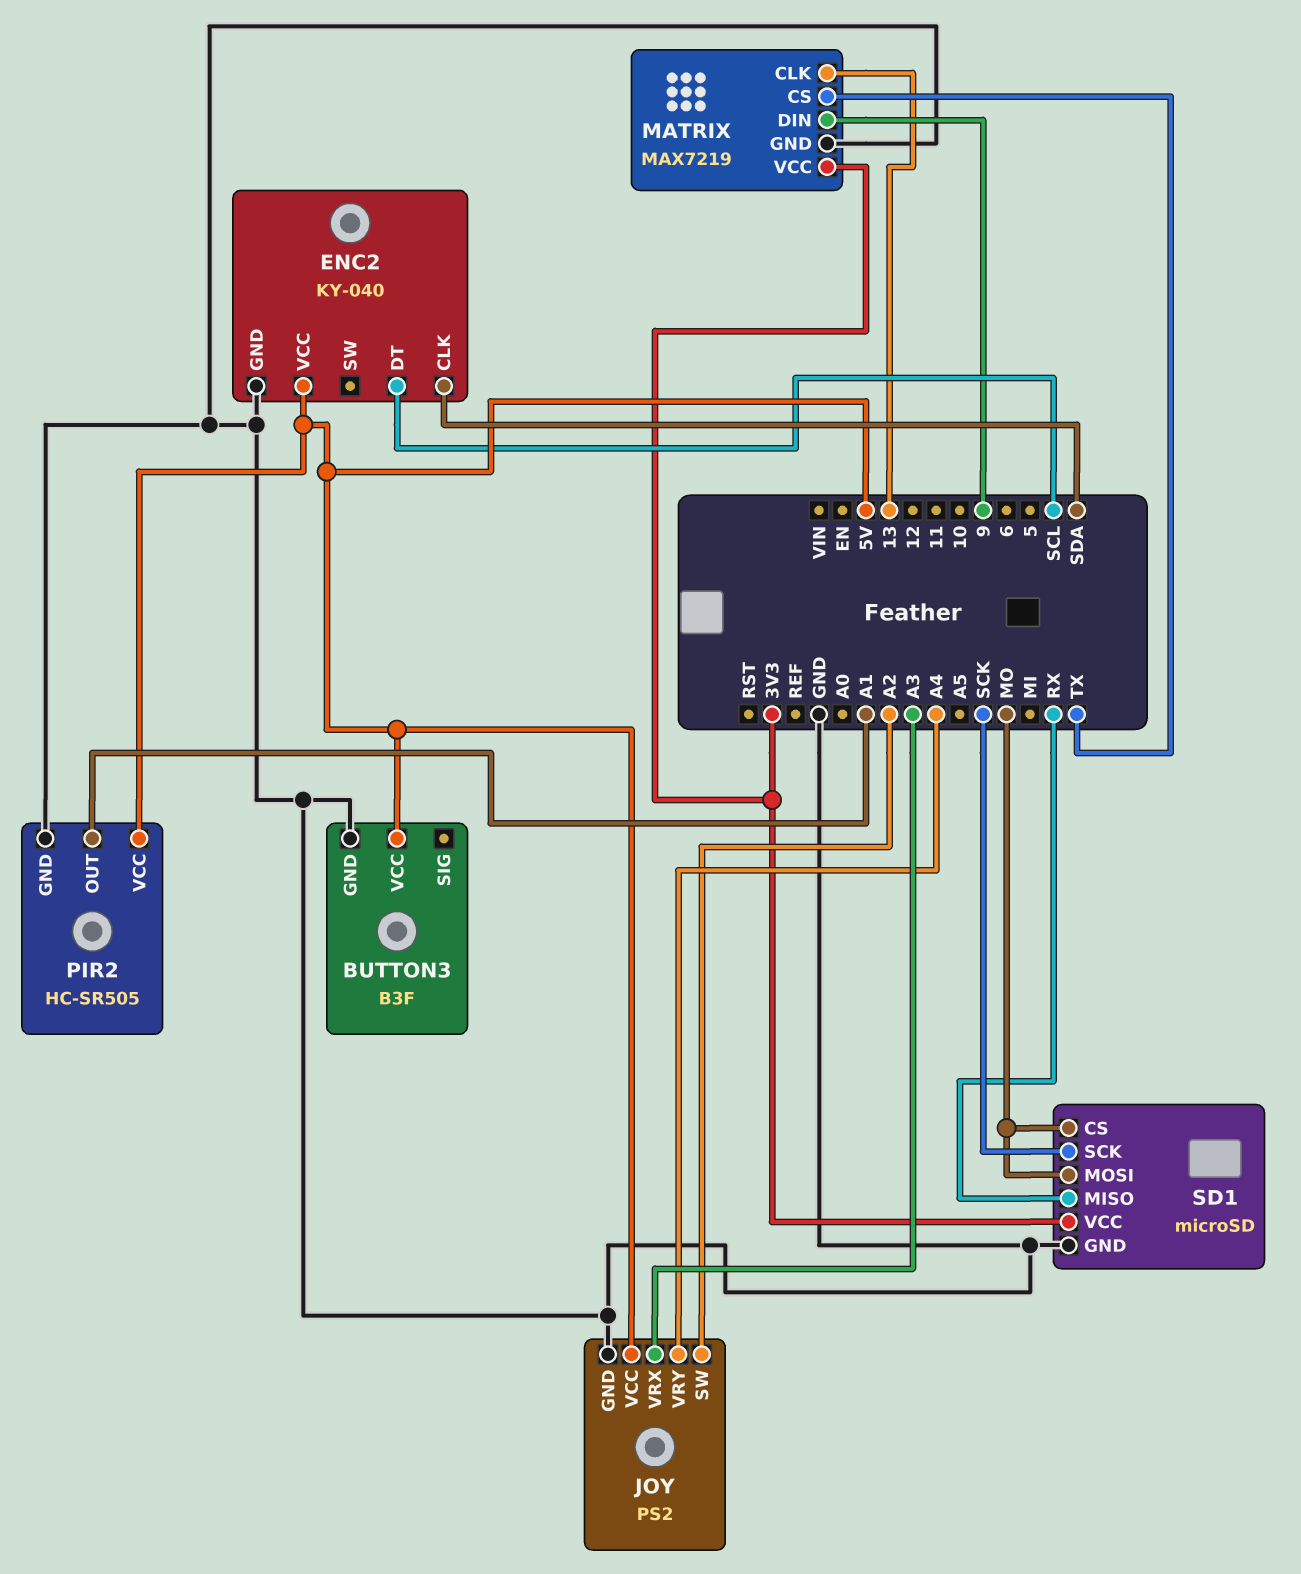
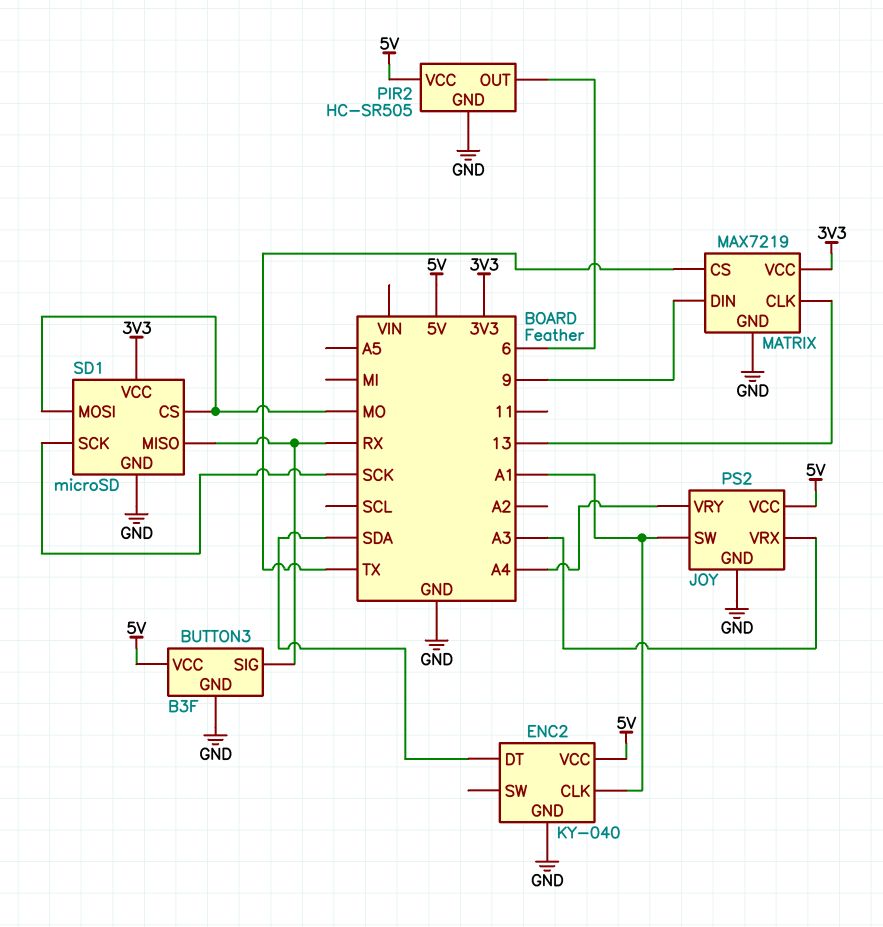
BUTTON3 pin SIG: none -> RX
ENC2 pin CLK: SDA -> A1
ENC2 pin DT: SCL -> SDA
JOY pin SW: A2 -> A1
PIR2 pin OUT: A1 -> 6

